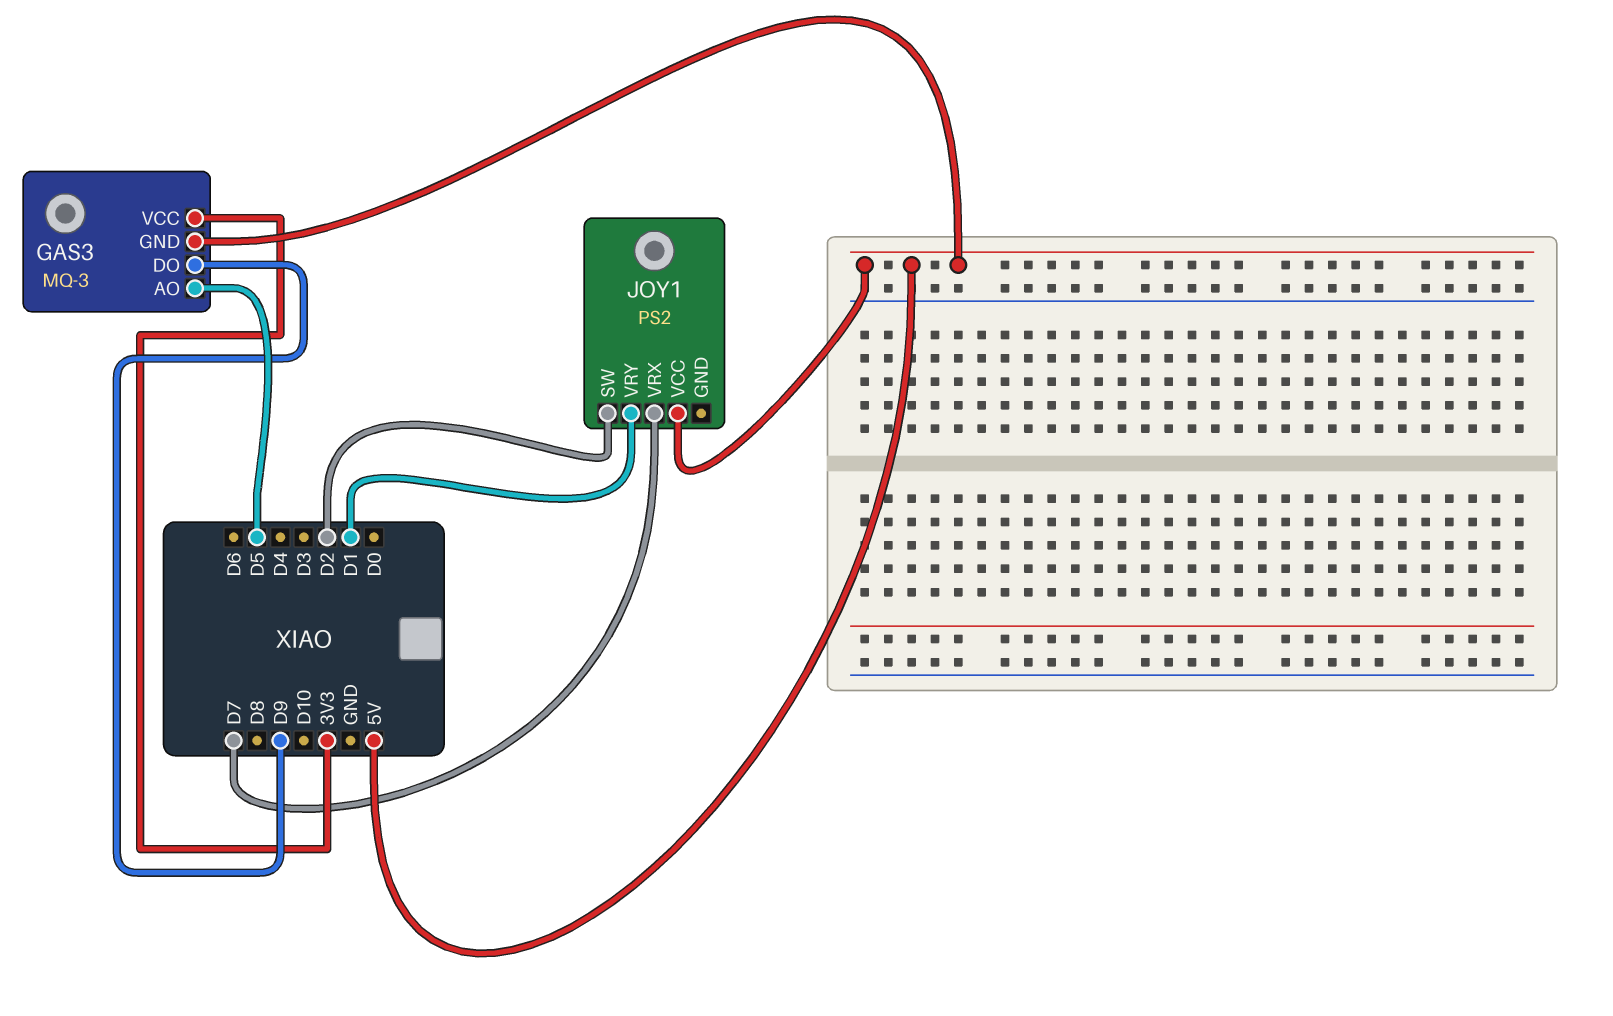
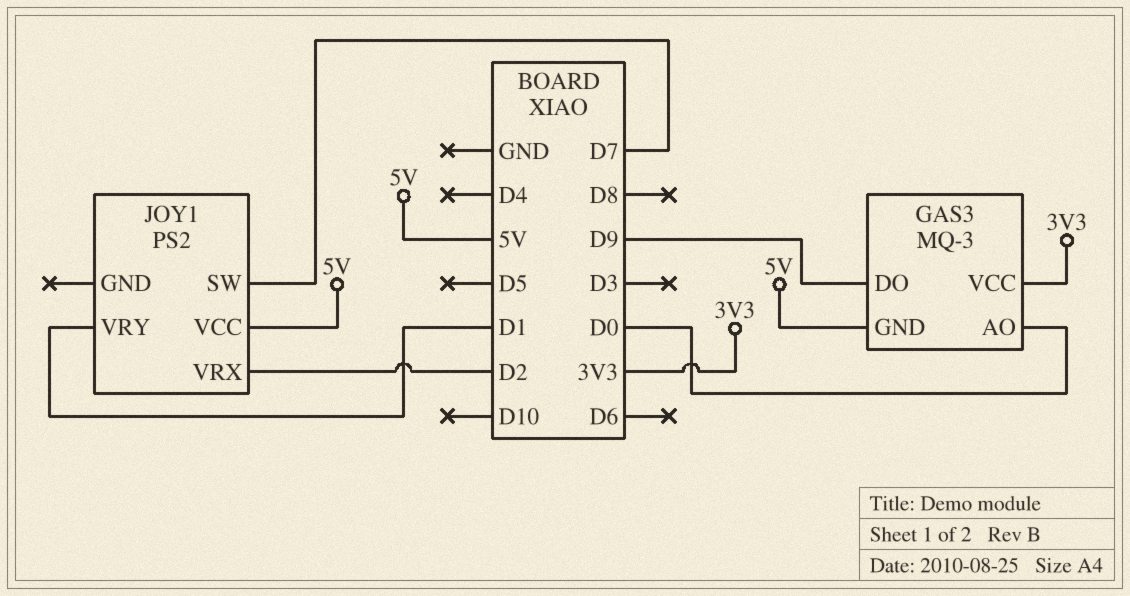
GAS3 pin AO: D5 -> D0
JOY1 pin SW: D2 -> D7
JOY1 pin VRX: D7 -> D2

